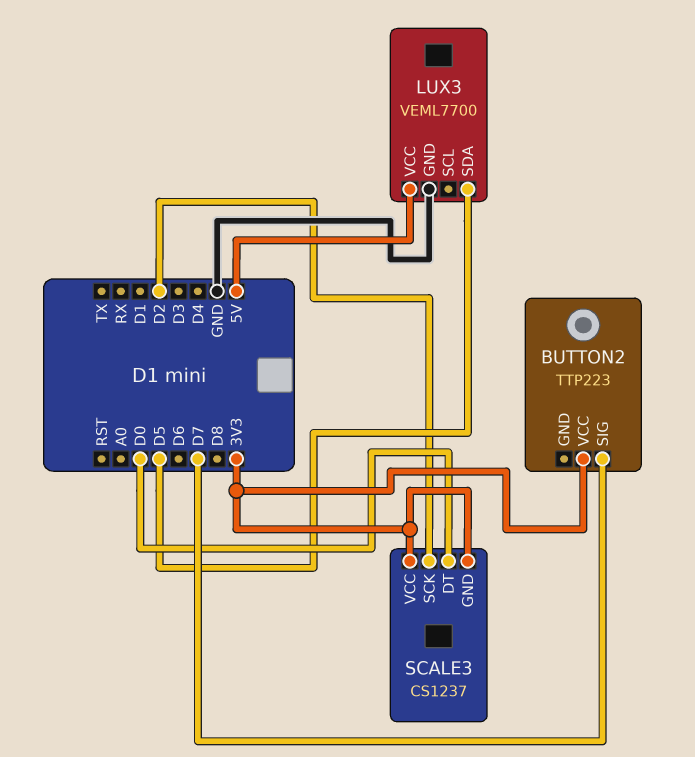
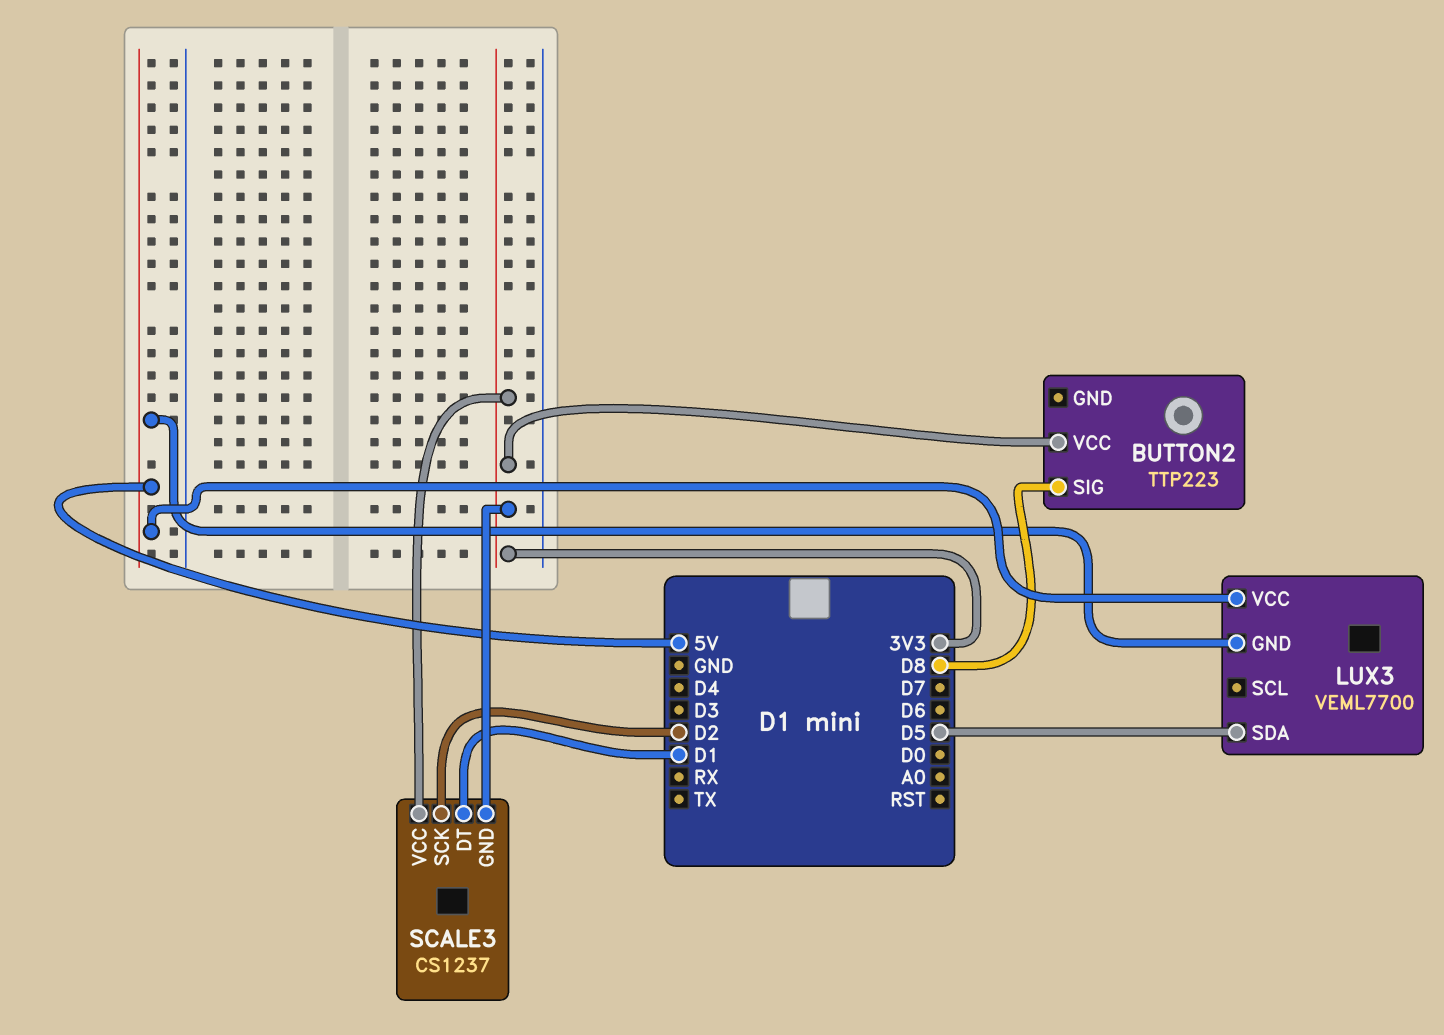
BUTTON2 pin SIG: D7 -> D8
LUX3 pin GND: GND -> 5V
SCALE3 pin DT: D0 -> D1

